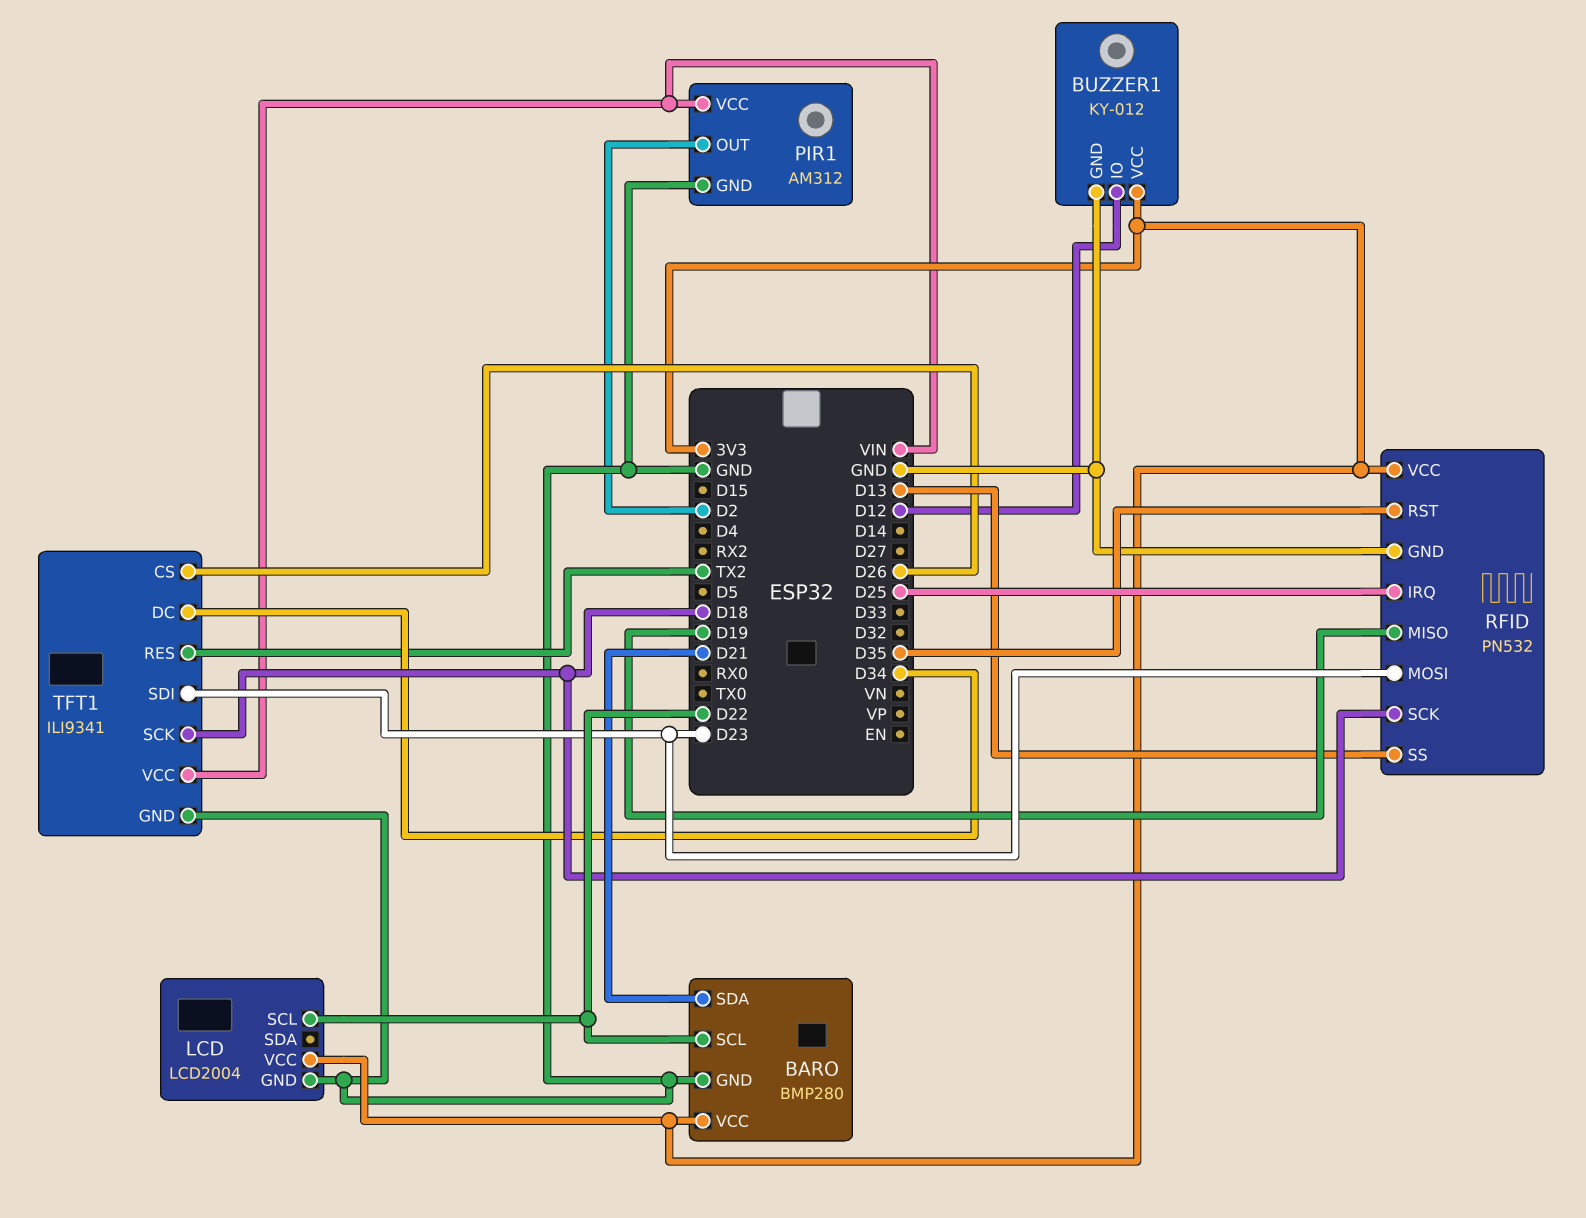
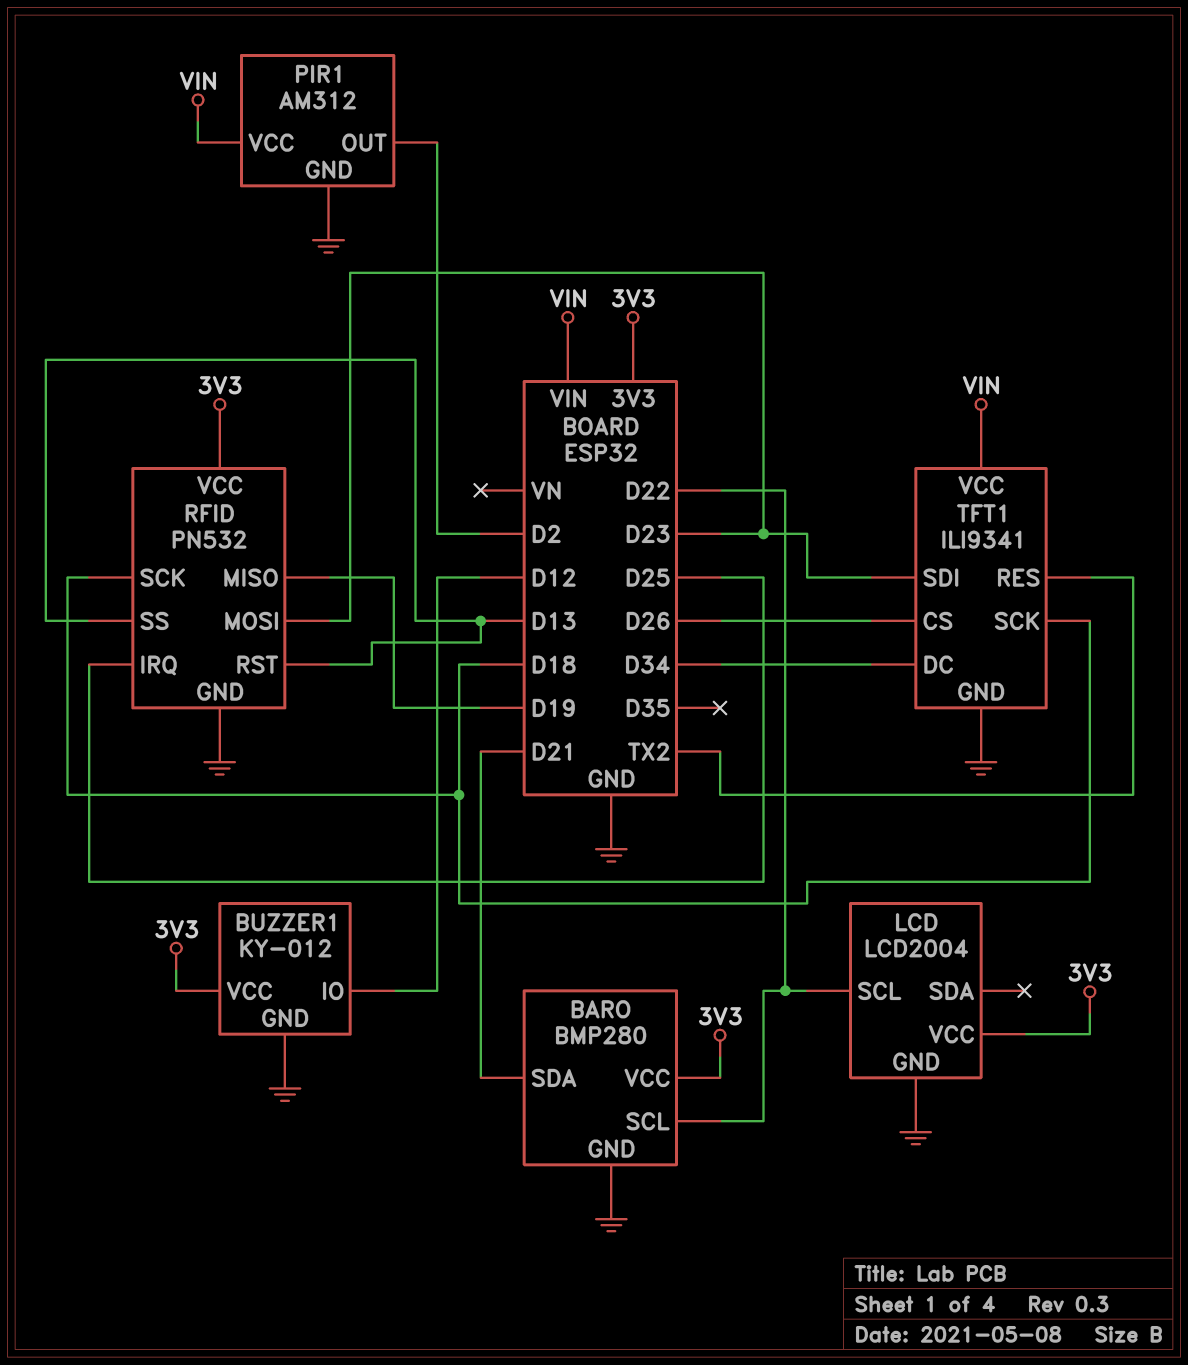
RFID pin RST: D35 -> D13

